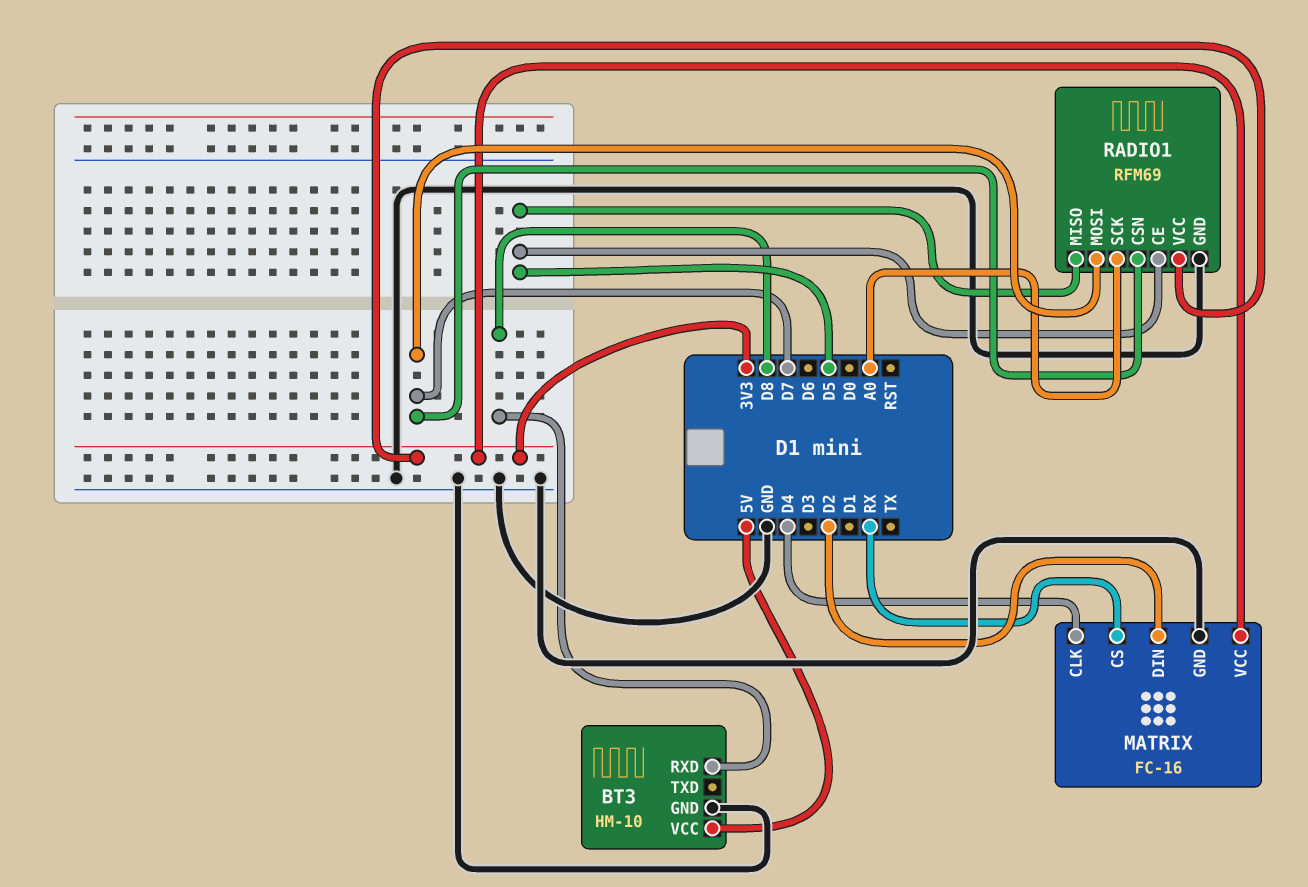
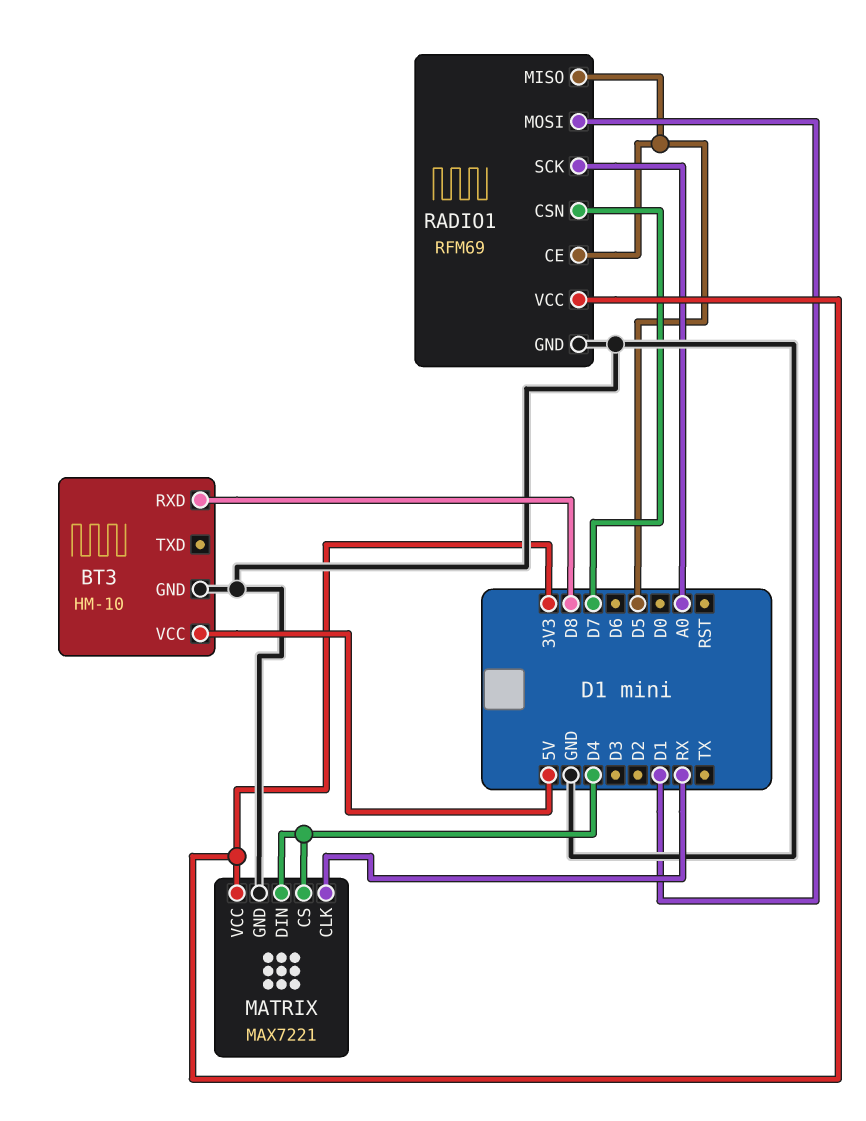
MATRIX: FC-16 -> MAX7221
MATRIX pin CLK: D4 -> RX
MATRIX pin CS: RX -> D4
MATRIX pin DIN: D2 -> D4
RADIO1 pin MOSI: D7 -> D1

